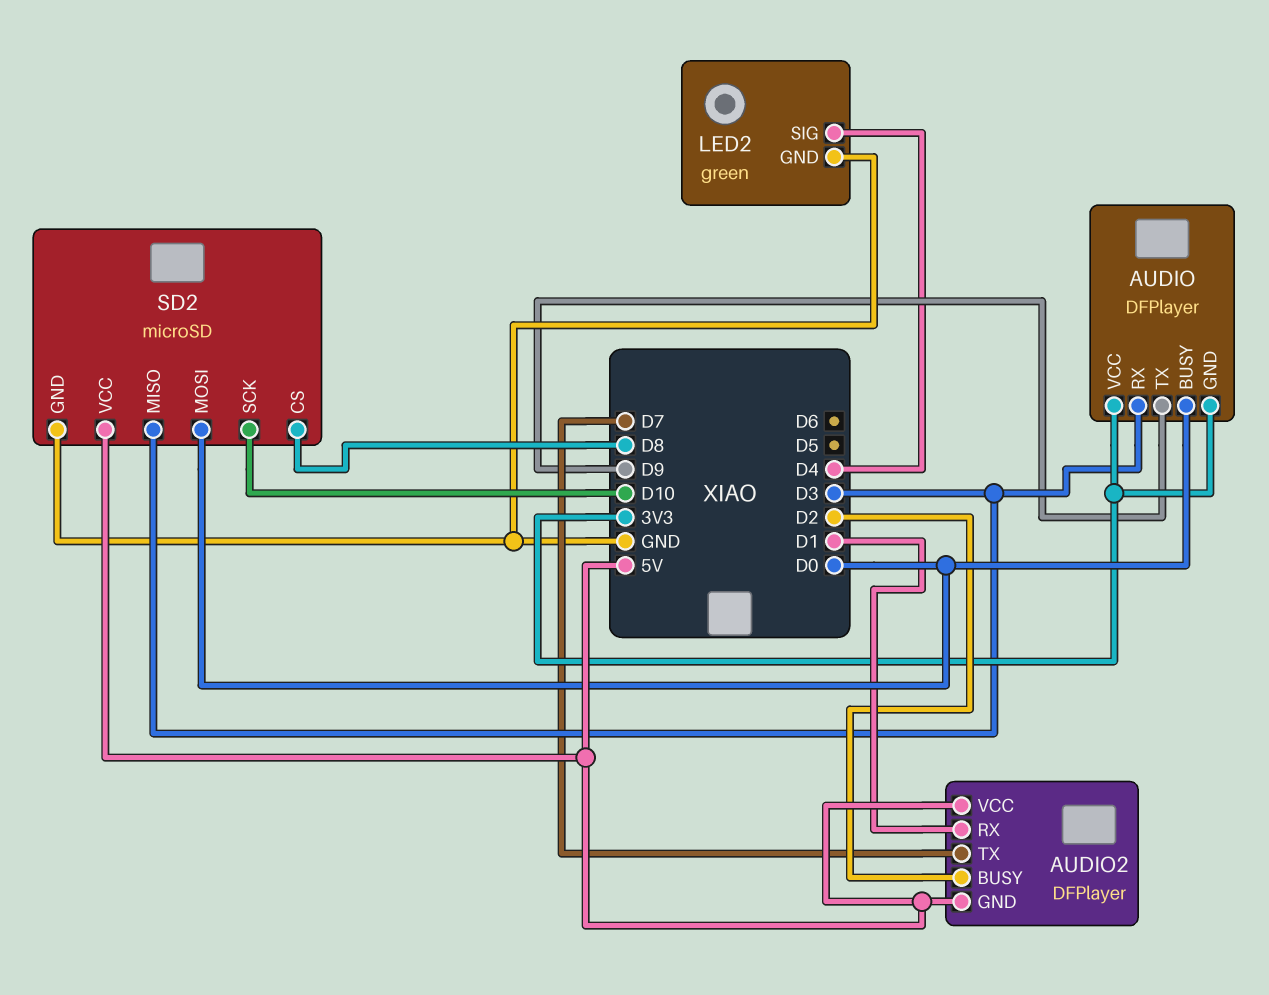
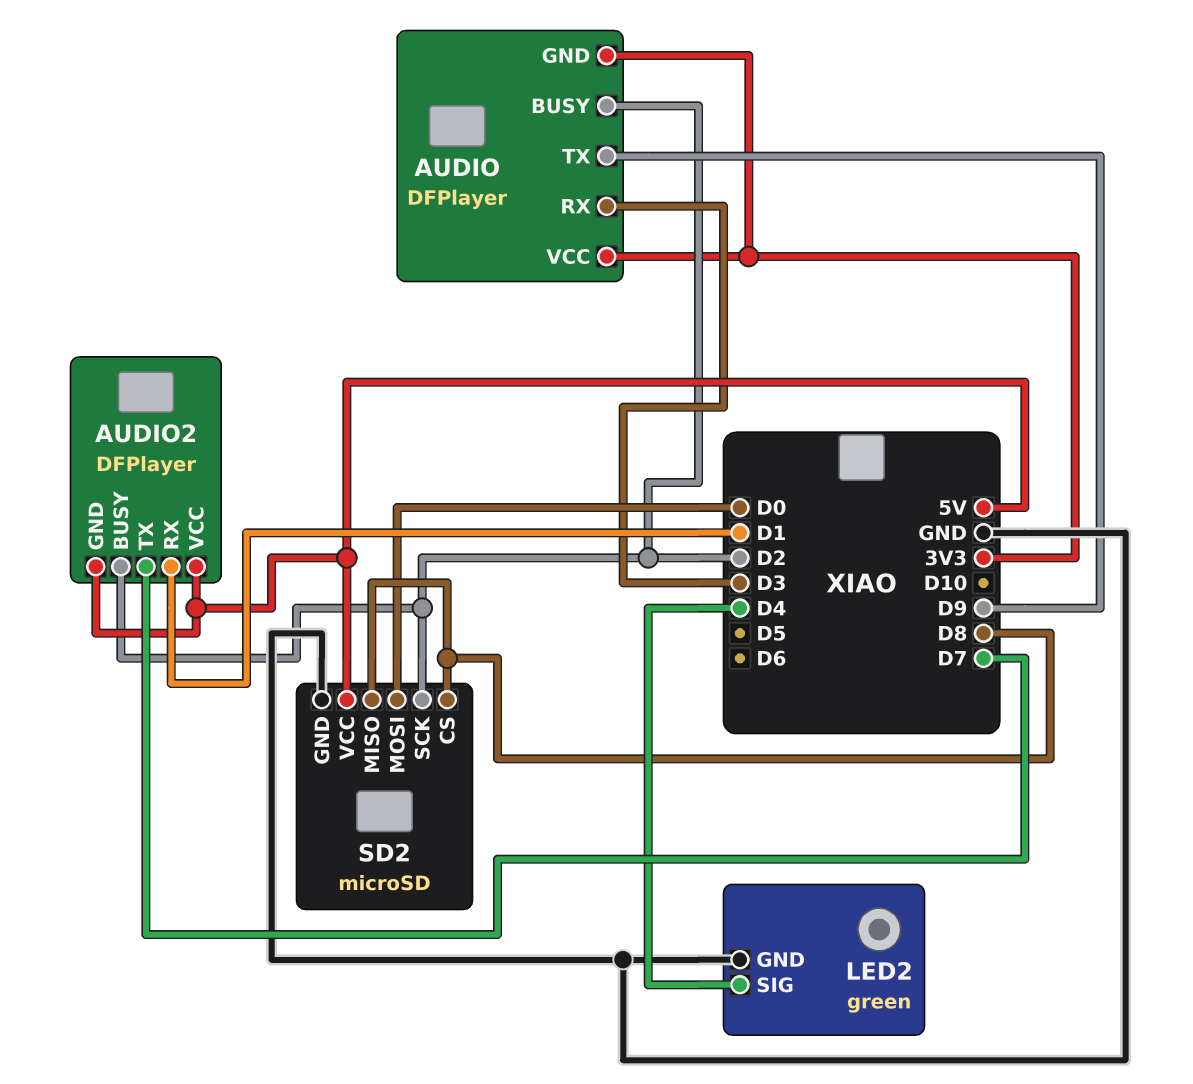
AUDIO pin BUSY: D0 -> D2
SD2 pin MISO: D3 -> D8
SD2 pin SCK: D10 -> D2

